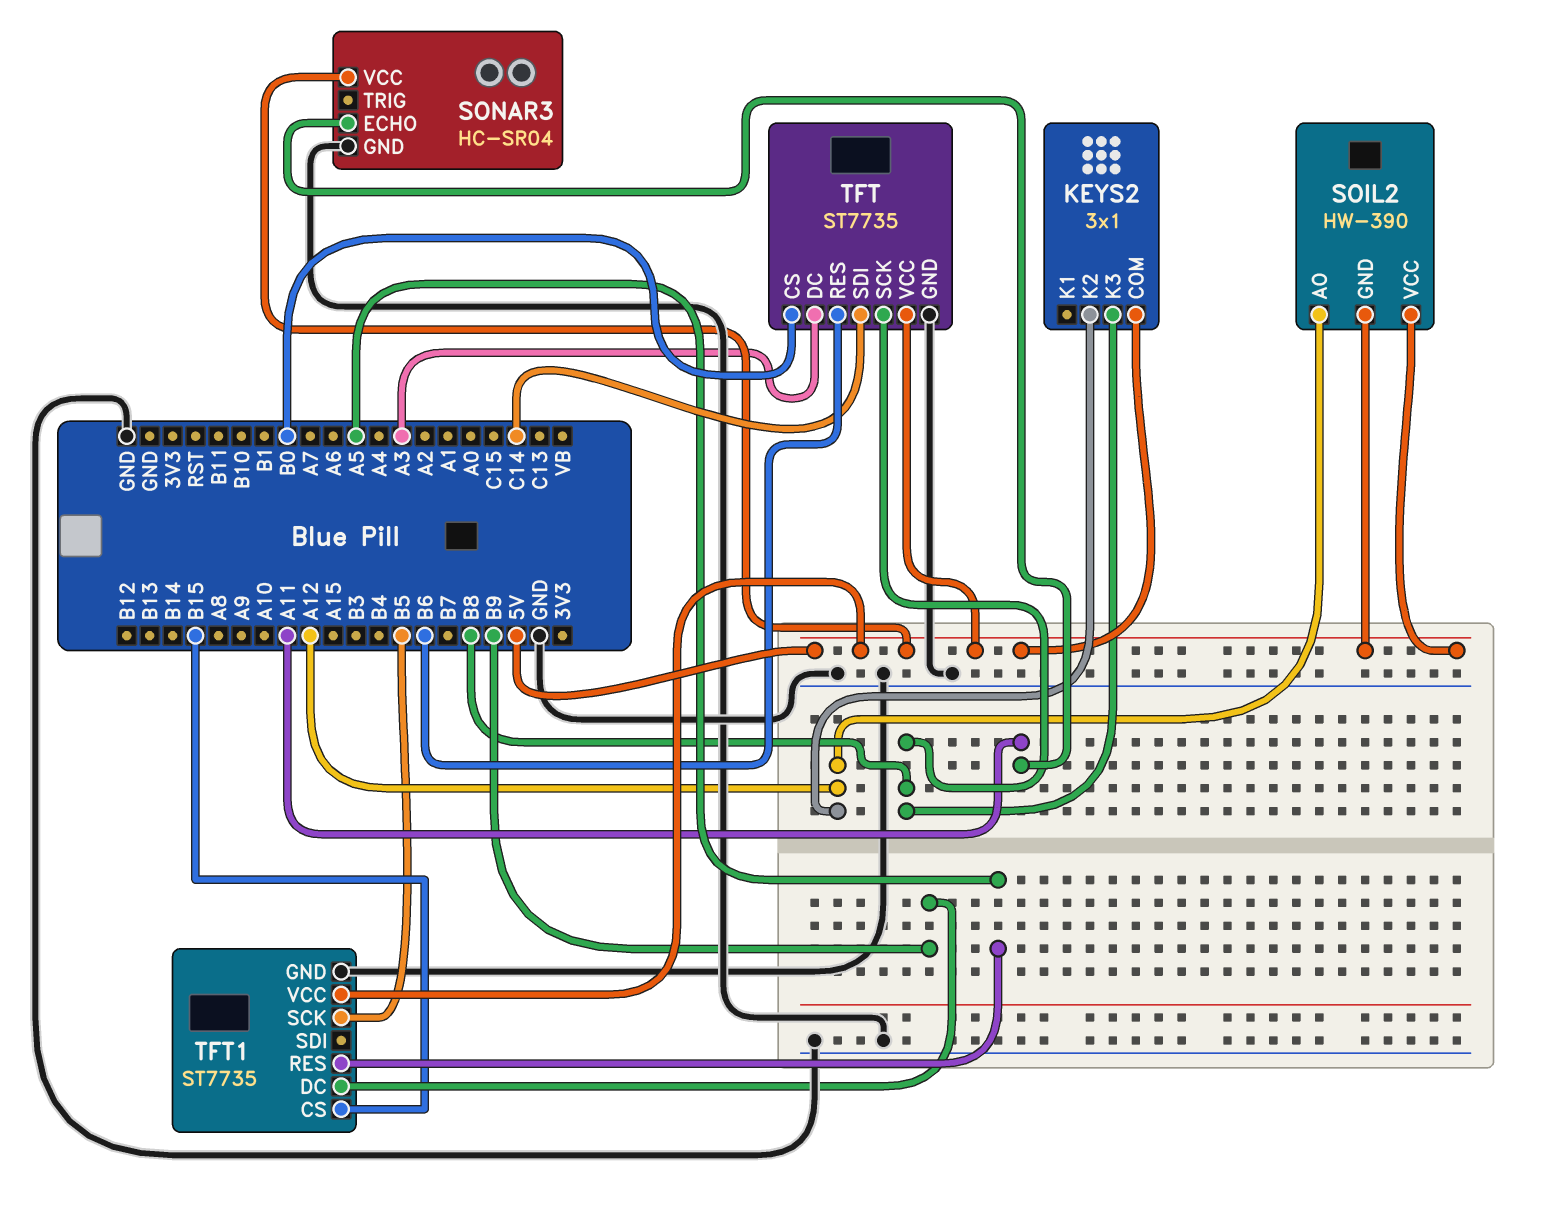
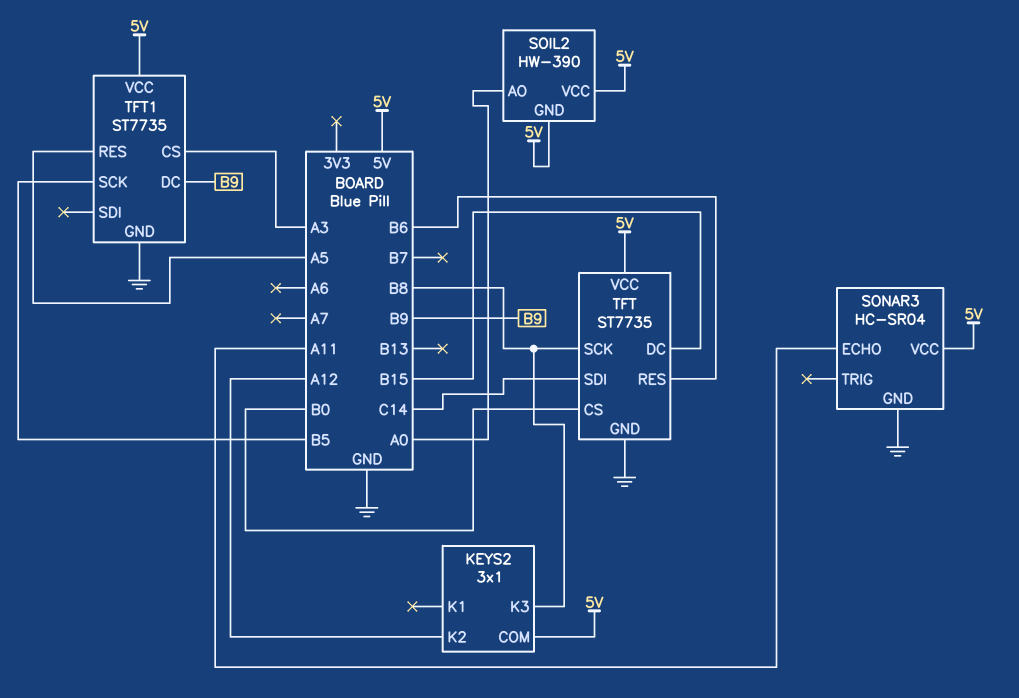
SOIL2 pin AO: A12 -> A0
TFT pin DC: A3 -> B15
TFT1 pin CS: B15 -> A3

